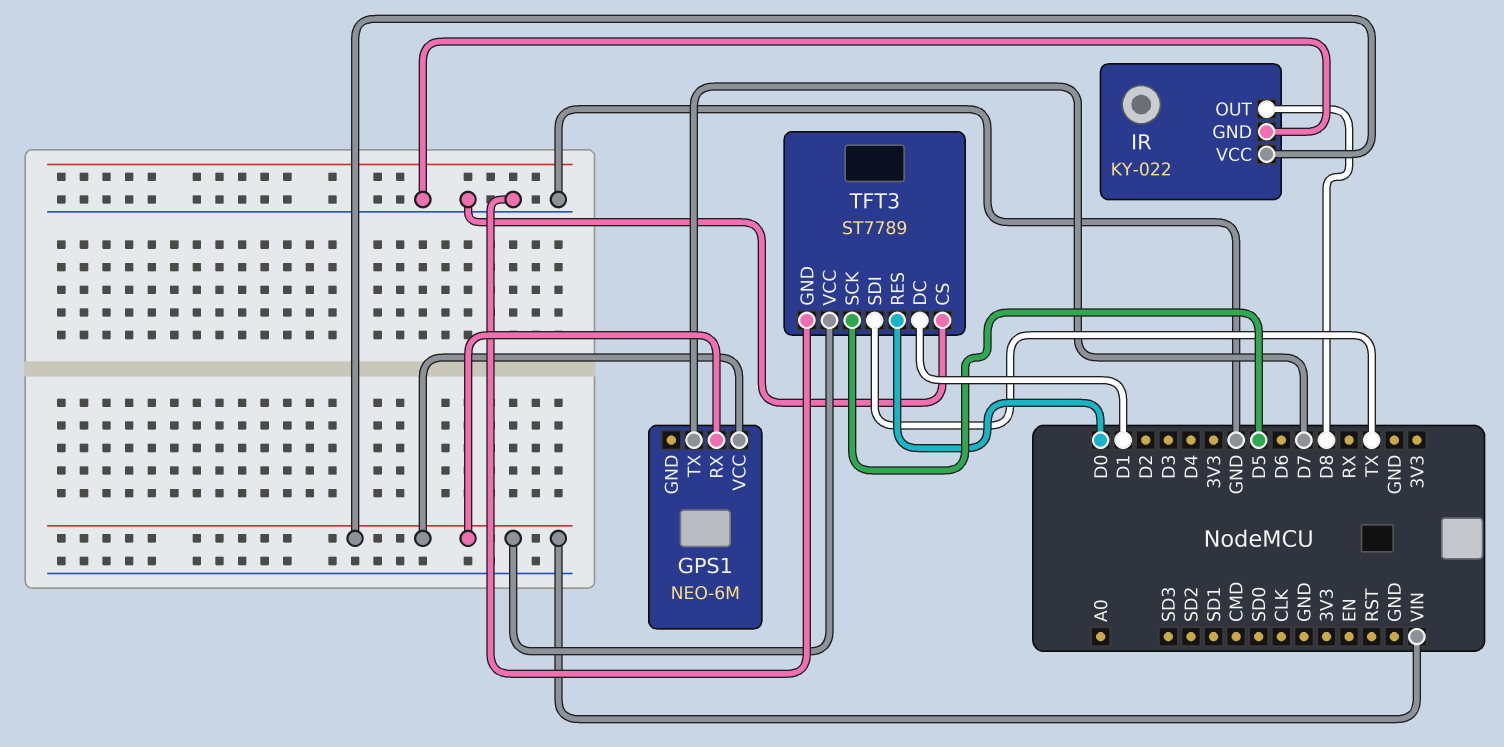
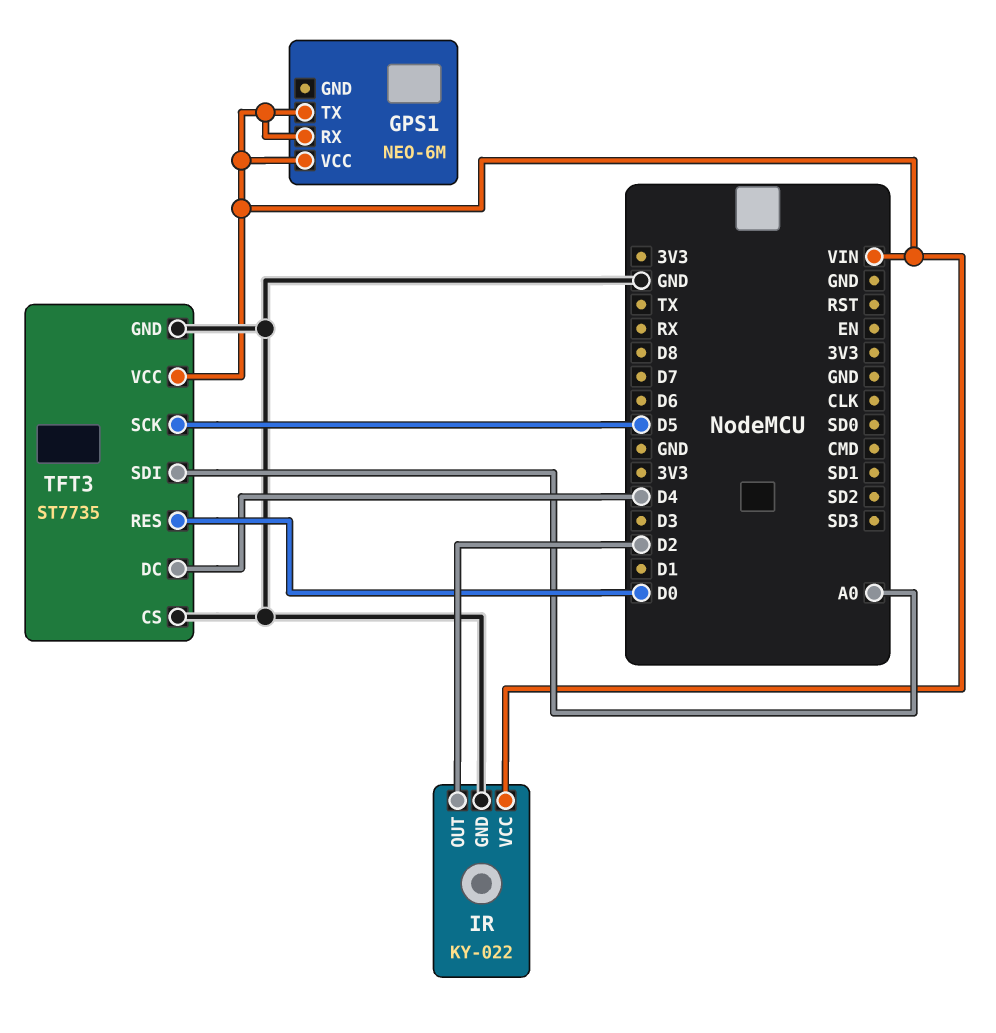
GPS1 pin TX: D7 -> VIN
IR pin OUT: D8 -> D2
TFT3: ST7789 -> ST7735
TFT3 pin DC: D1 -> D4
TFT3 pin SDI: TX -> A0

